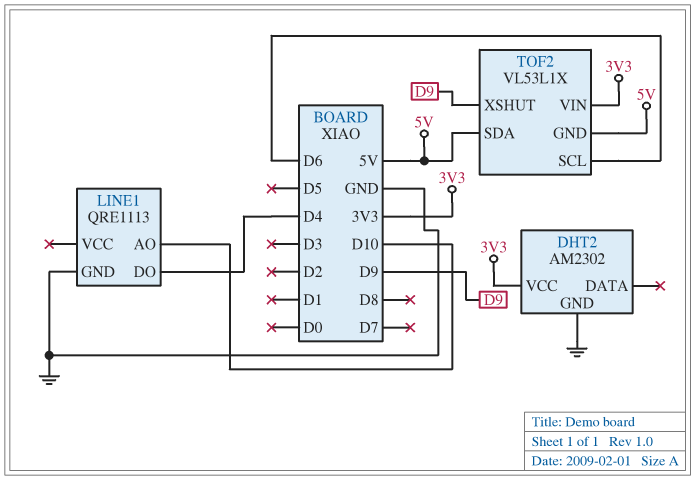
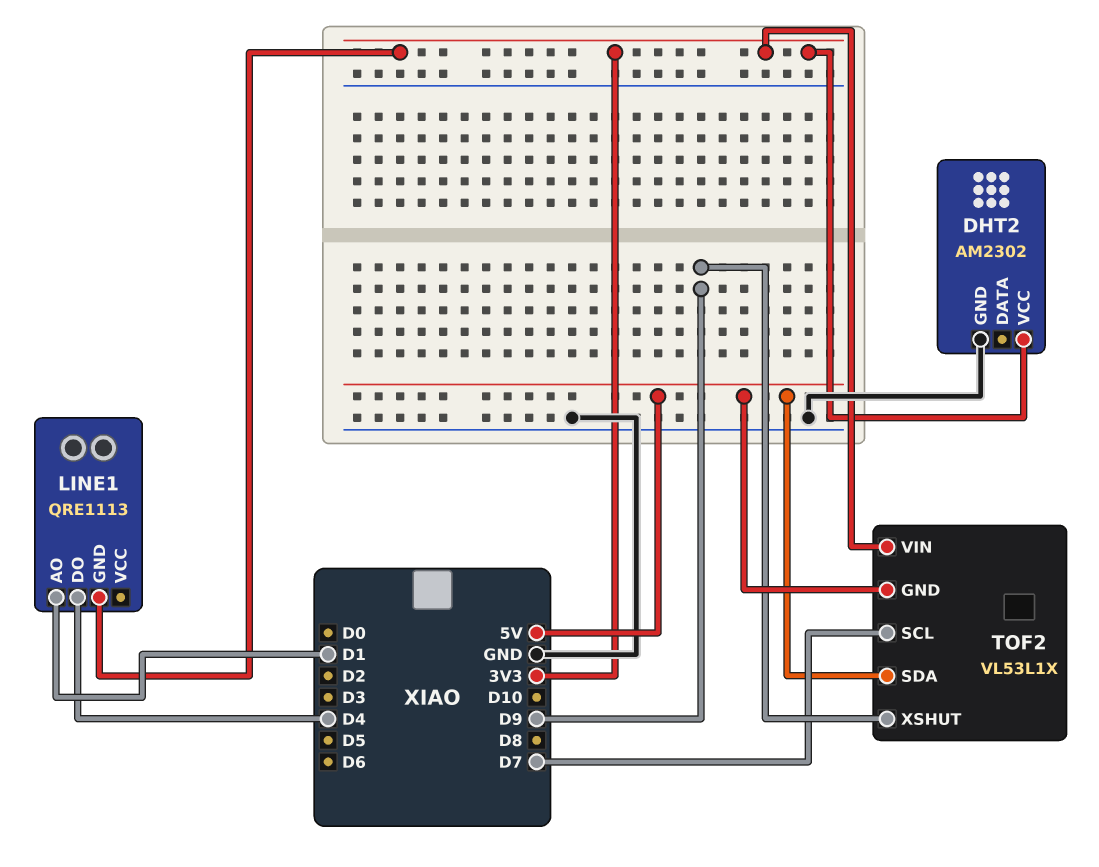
LINE1 pin AO: D10 -> D1
LINE1 pin GND: GND -> 3V3
TOF2 pin SCL: D6 -> D7

